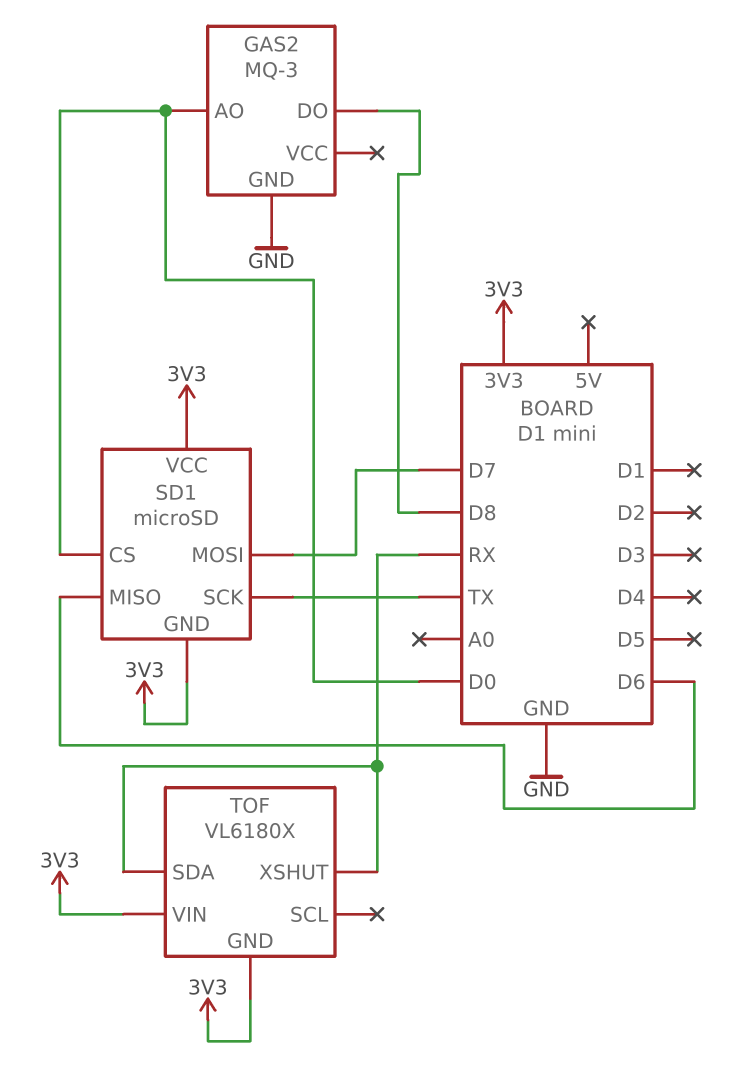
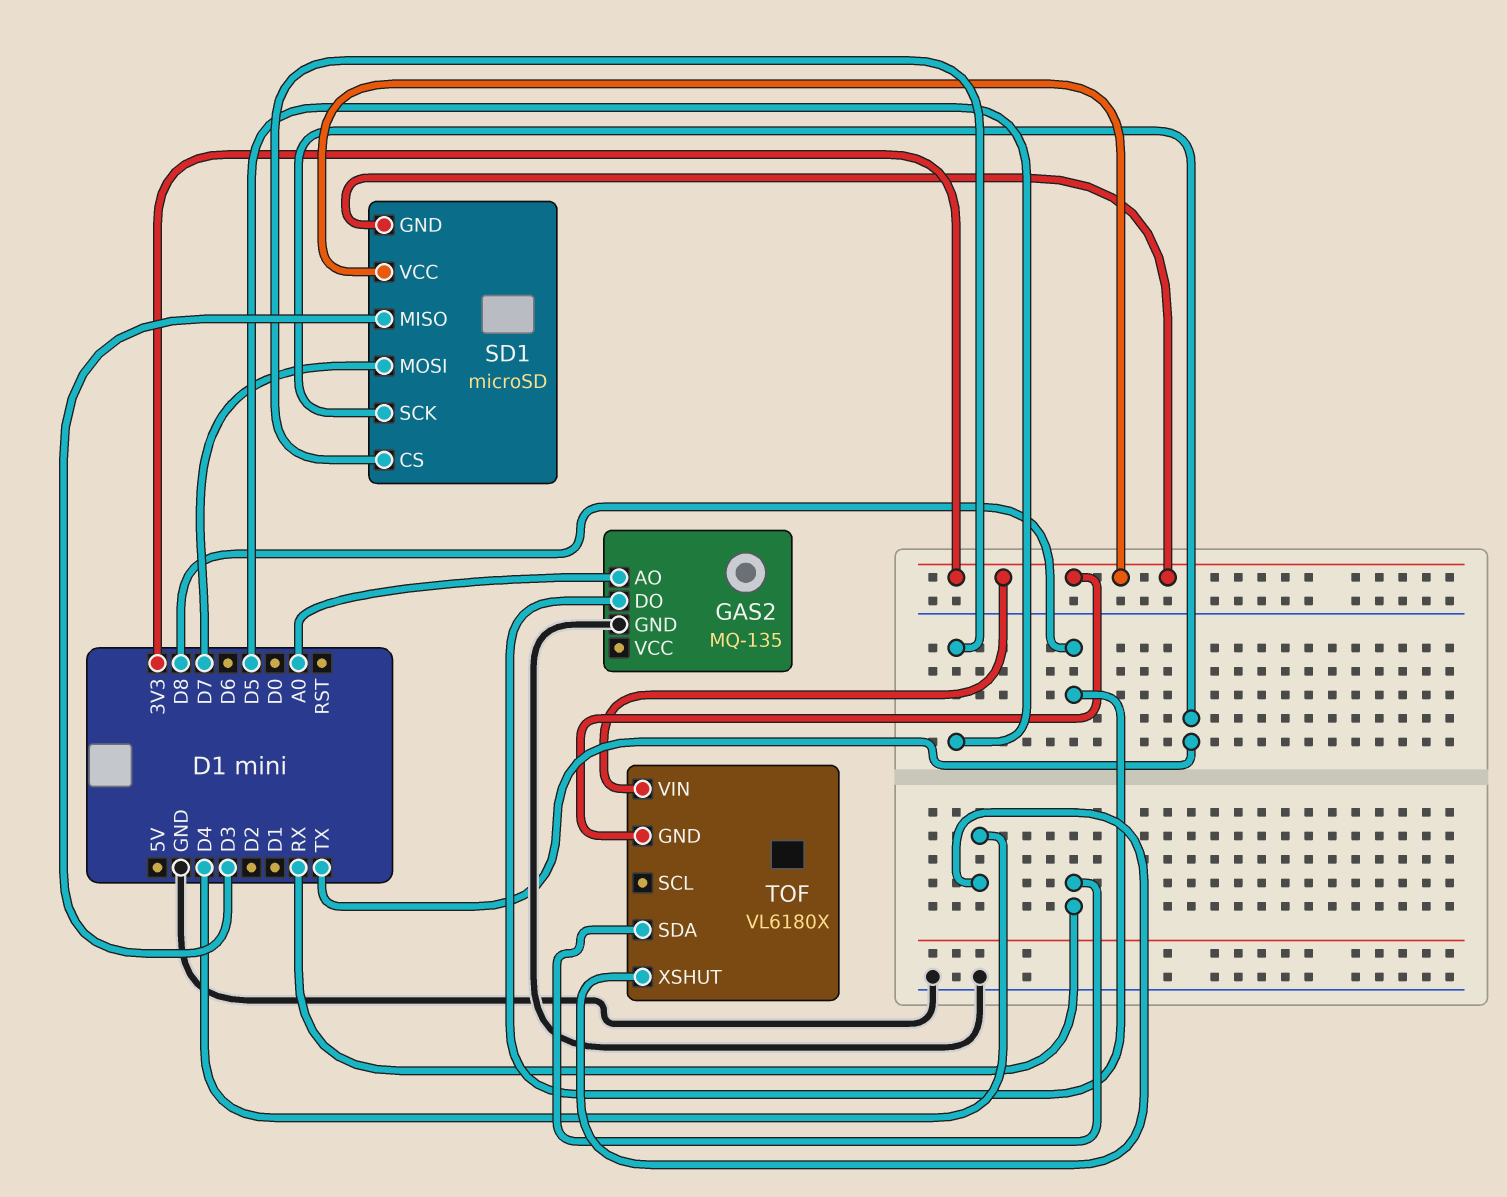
GAS2: MQ-3 -> MQ-135
GAS2 pin AO: D0 -> A0
SD1 pin CS: D0 -> D5
SD1 pin MISO: D6 -> D3
TOF pin XSHUT: RX -> D4

